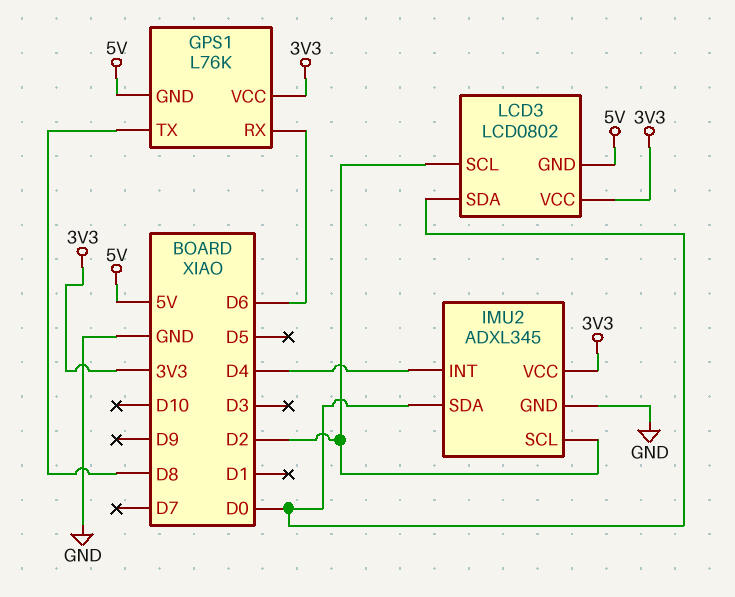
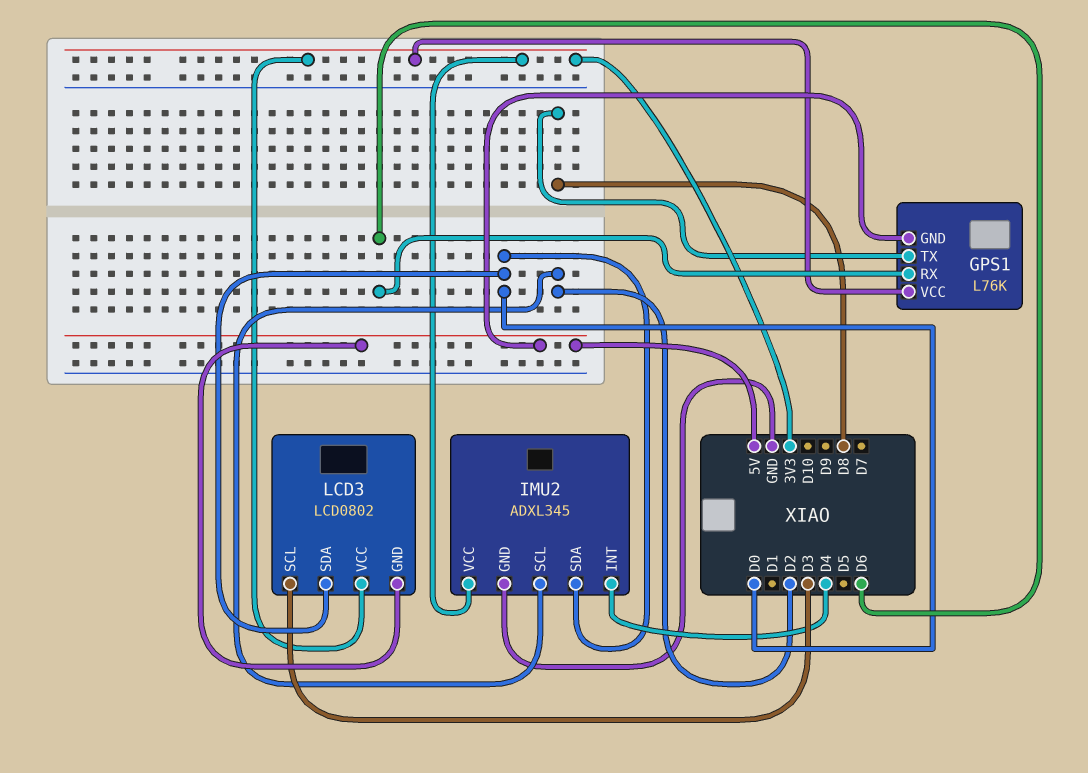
LCD3 pin SCL: D2 -> D3

